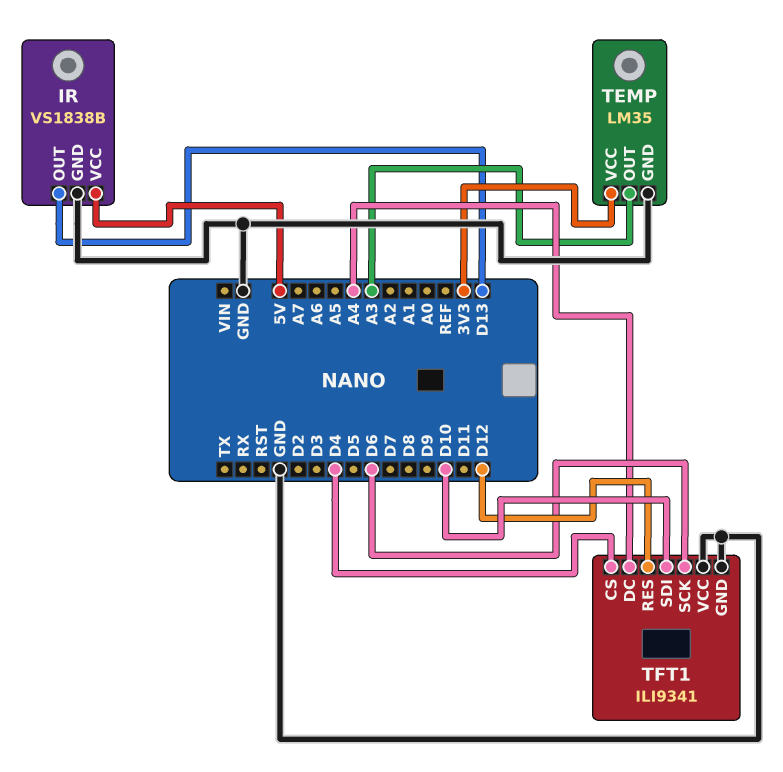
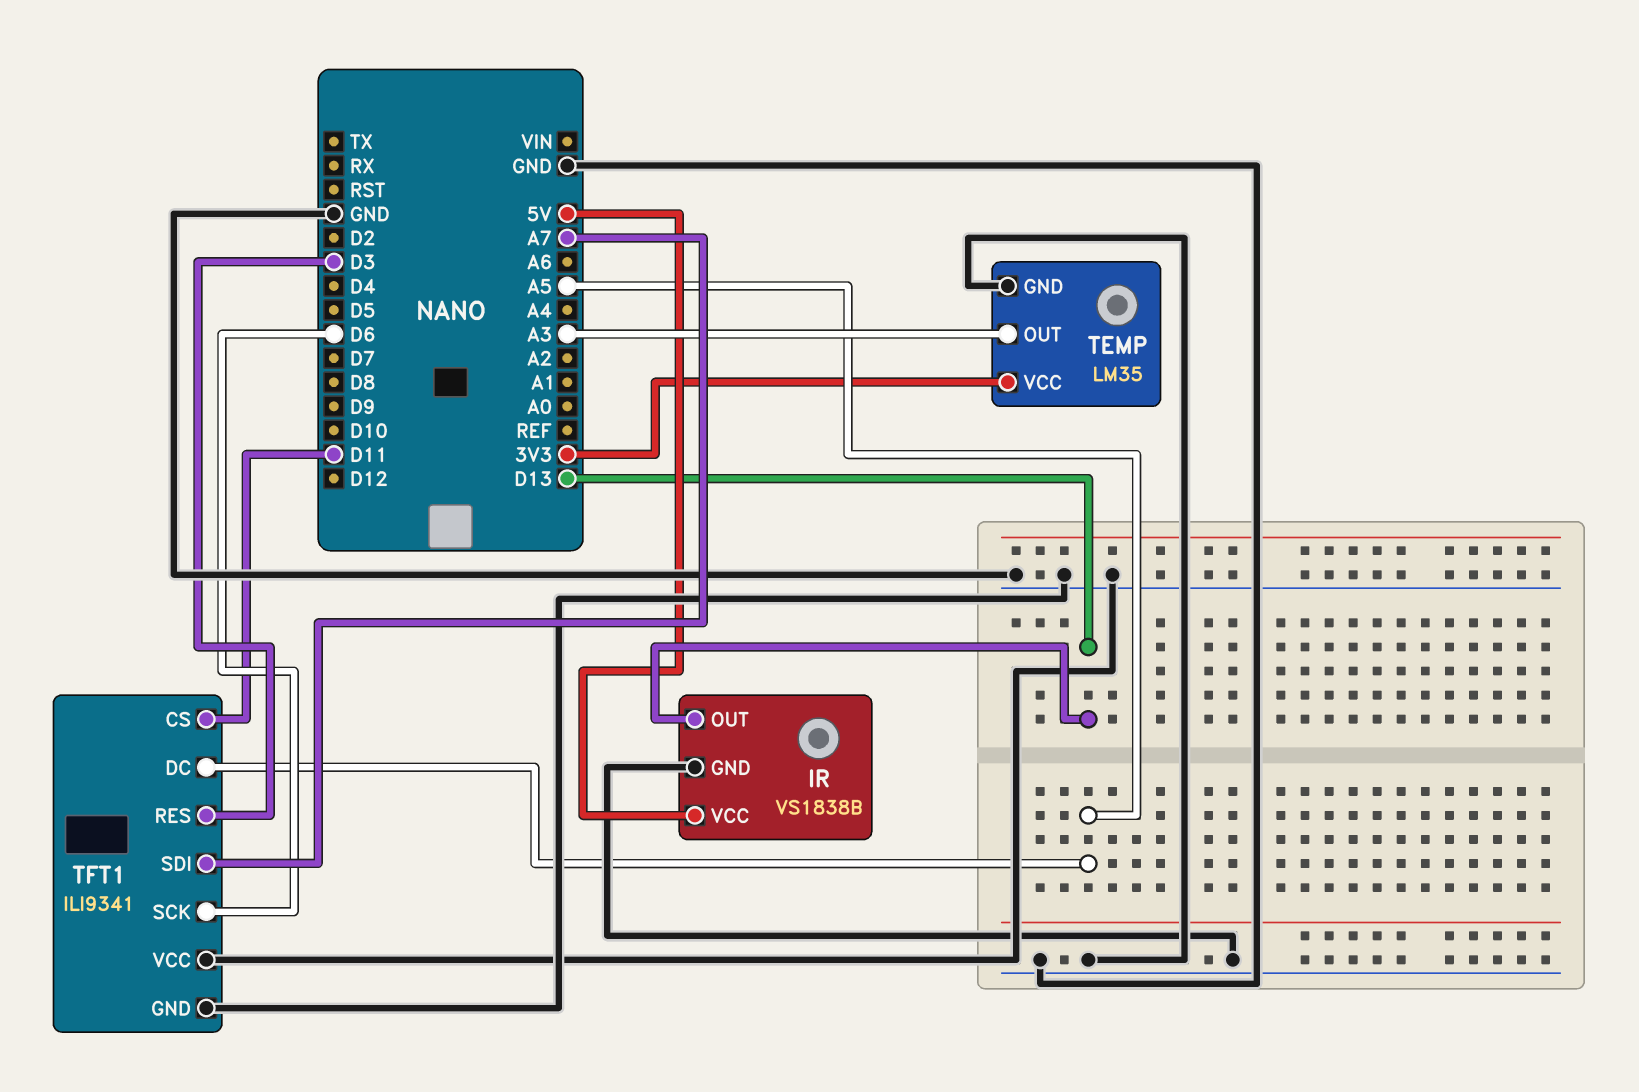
TFT1 pin CS: D4 -> D11
TFT1 pin DC: A4 -> A5
TFT1 pin RES: D12 -> D3
TFT1 pin SDI: D10 -> A7

